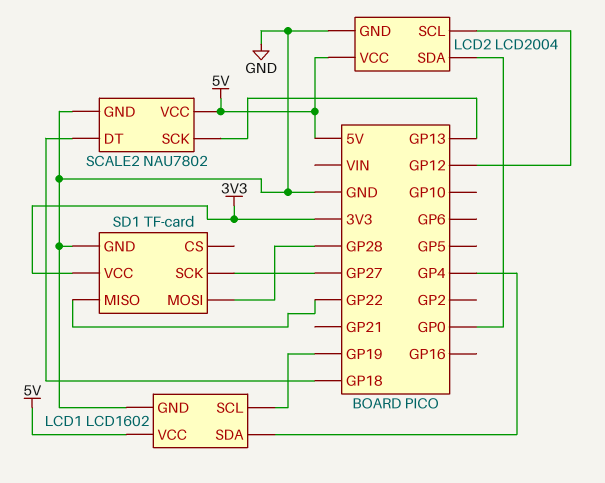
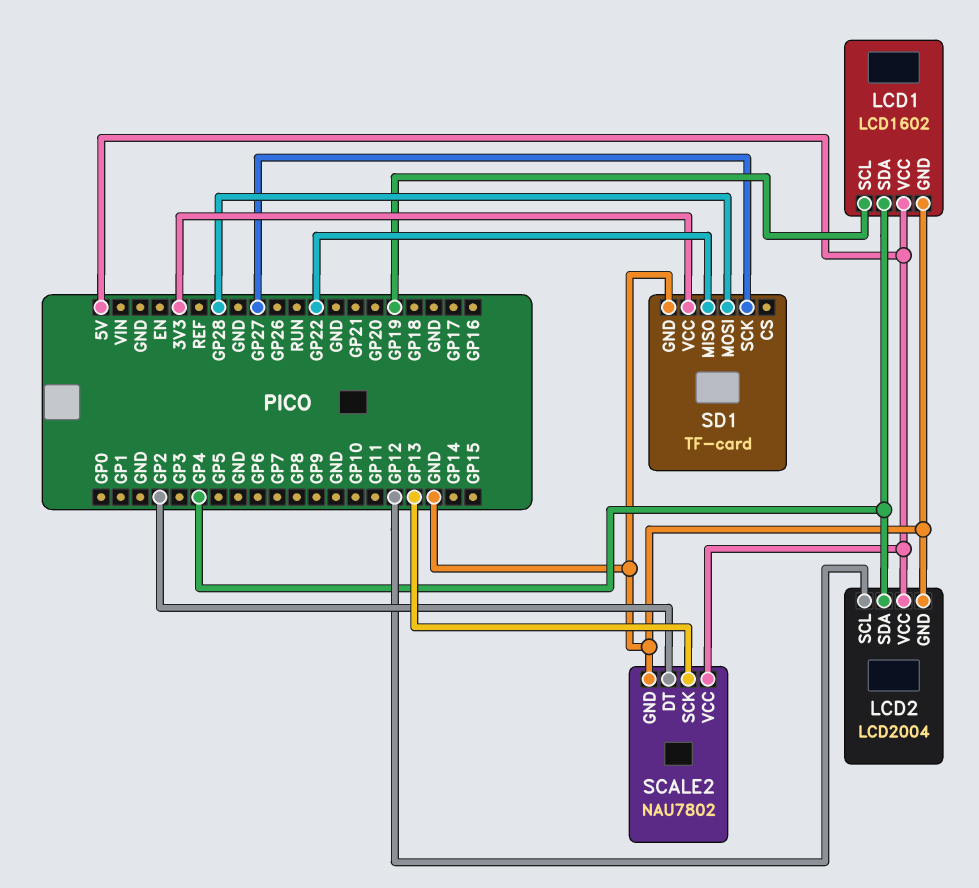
LCD2 pin SDA: GP0 -> GP4
SCALE2 pin DT: GP18 -> GP2

